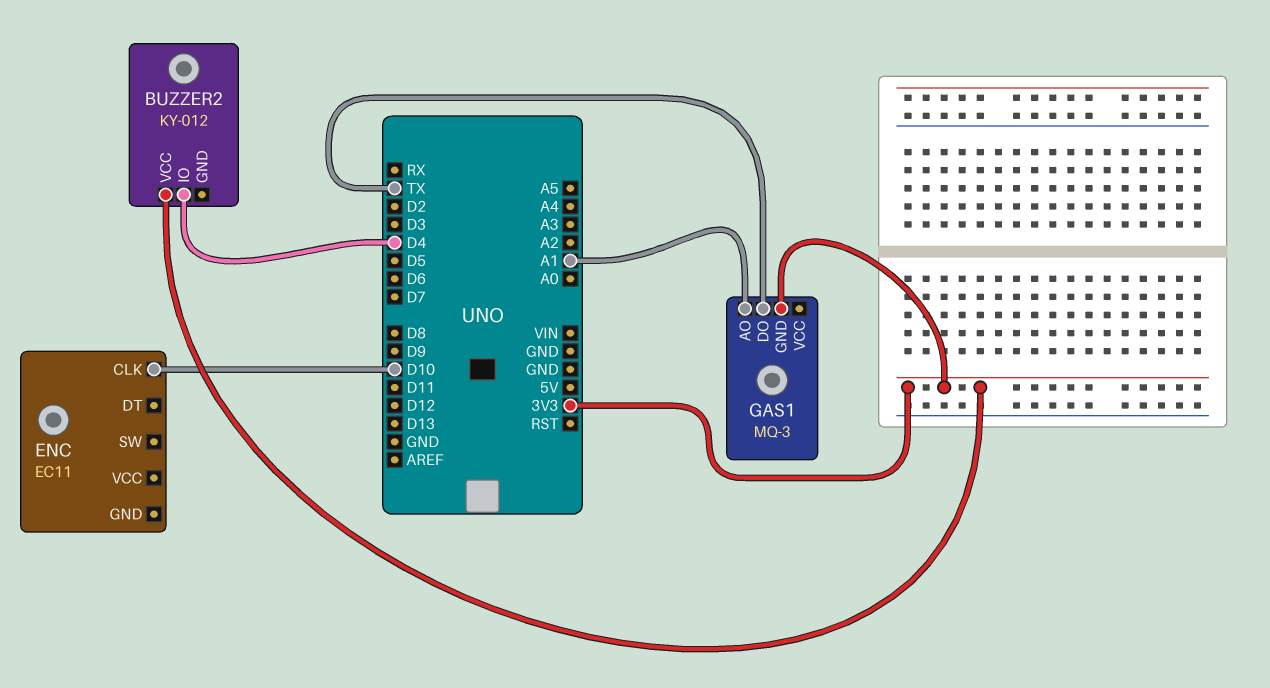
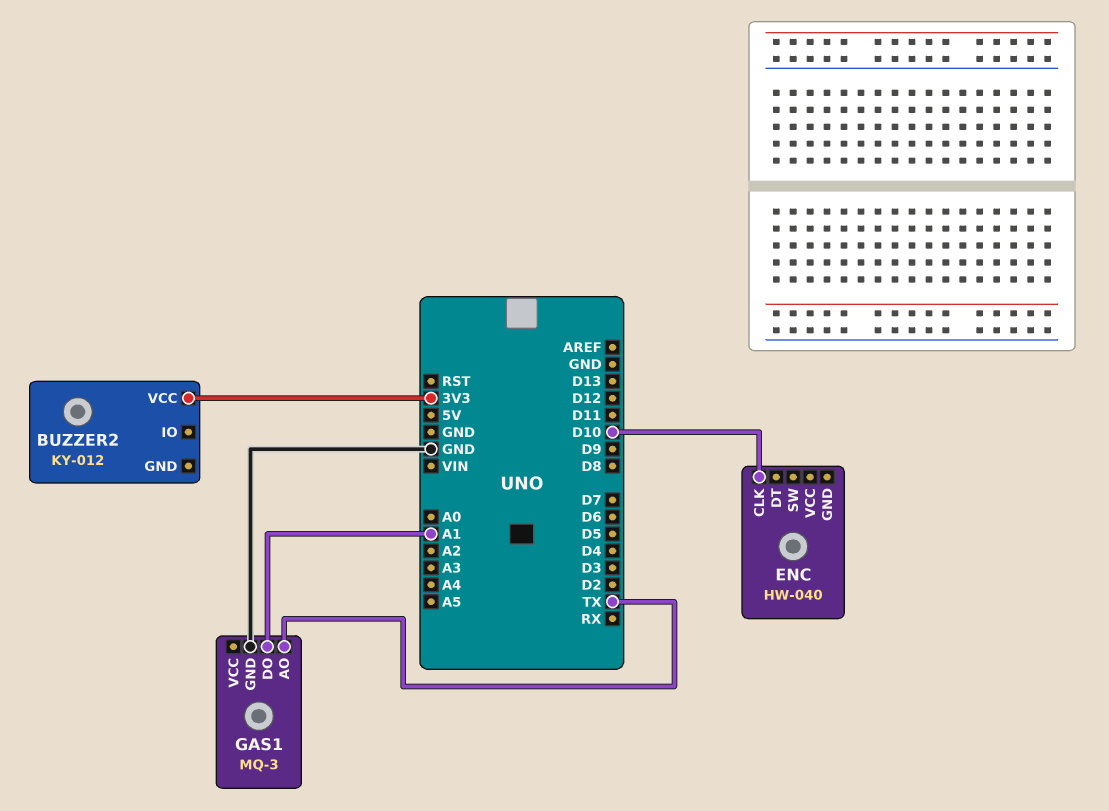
BUZZER2 pin IO: D4 -> none
ENC: EC11 -> HW-040
GAS1 pin AO: A1 -> TX
GAS1 pin DO: TX -> A1
GAS1 pin GND: 3V3 -> GND

